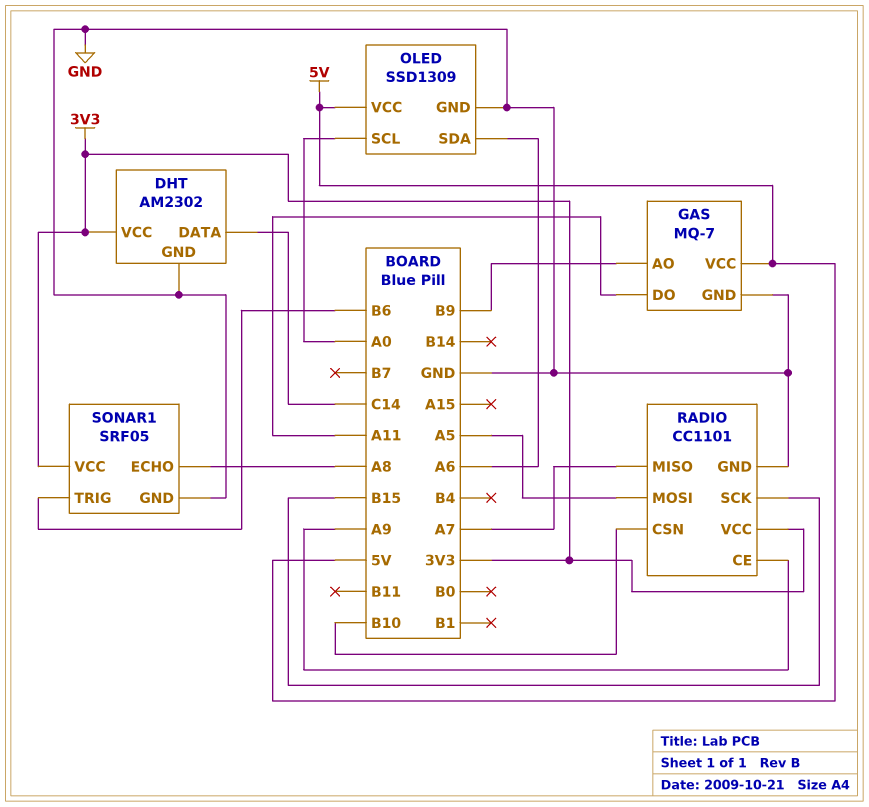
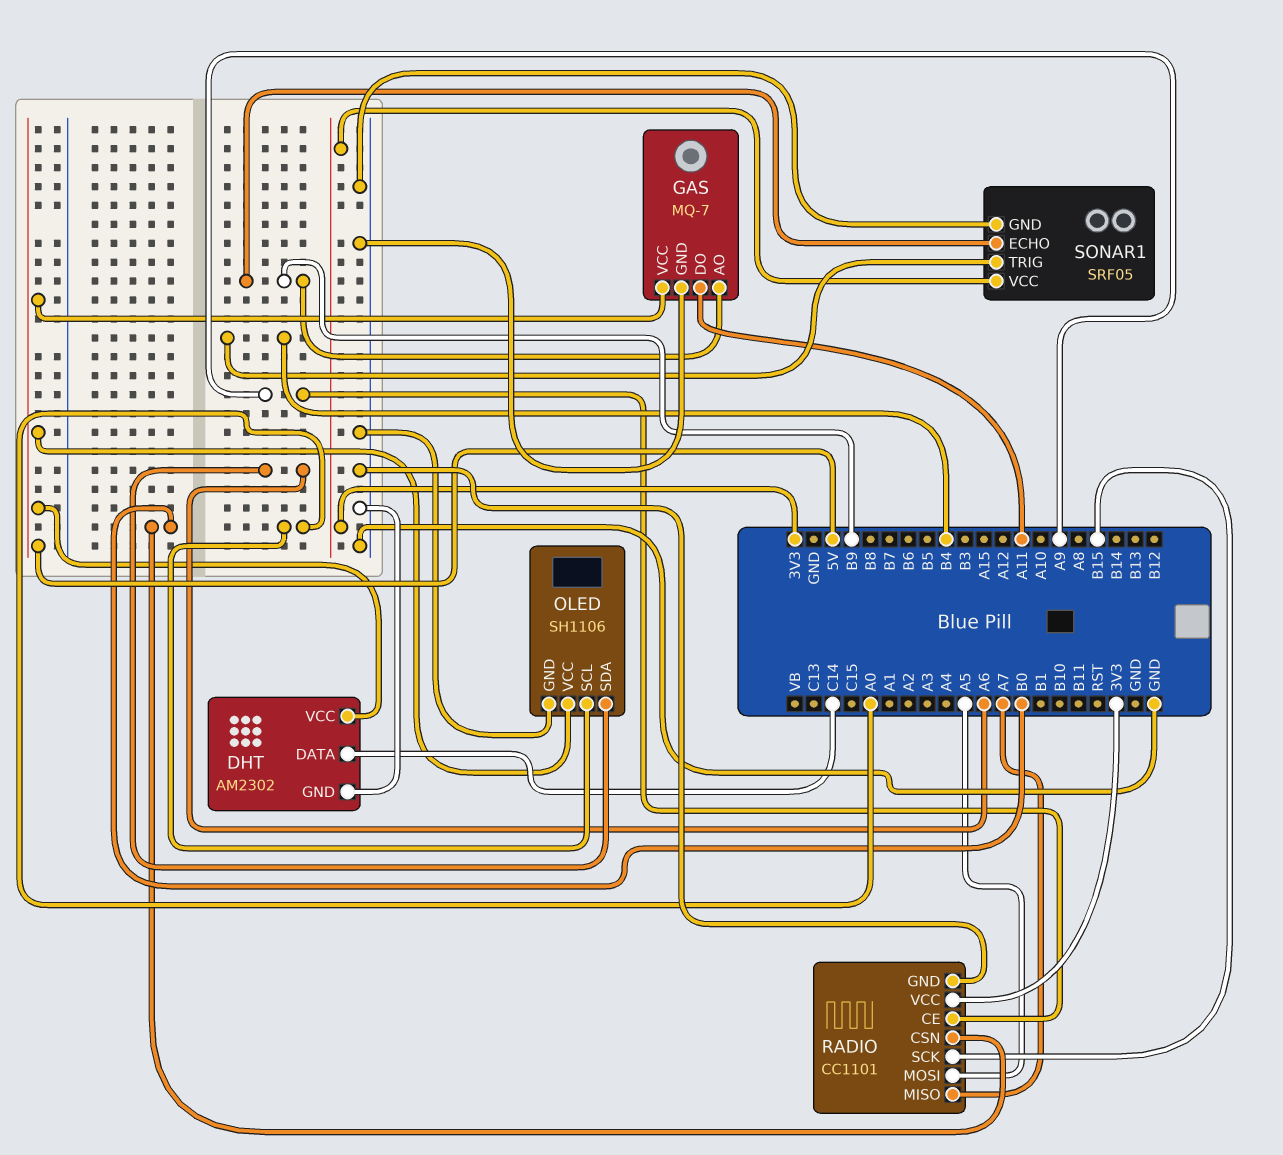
DHT pin VCC: 3V3 -> 5V
OLED: SSD1309 -> SH1106
RADIO pin CSN: B10 -> B0
SONAR1 pin ECHO: A8 -> B9
SONAR1 pin TRIG: B6 -> B4

